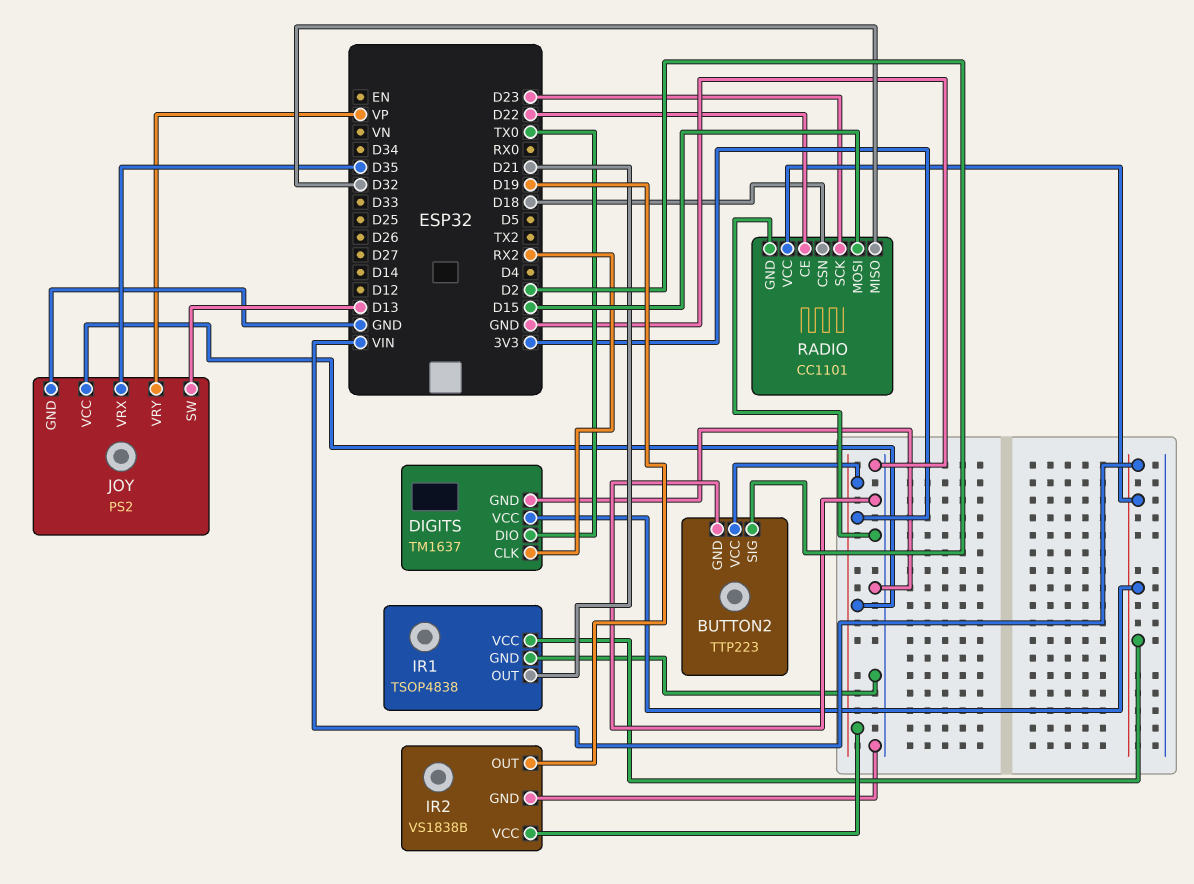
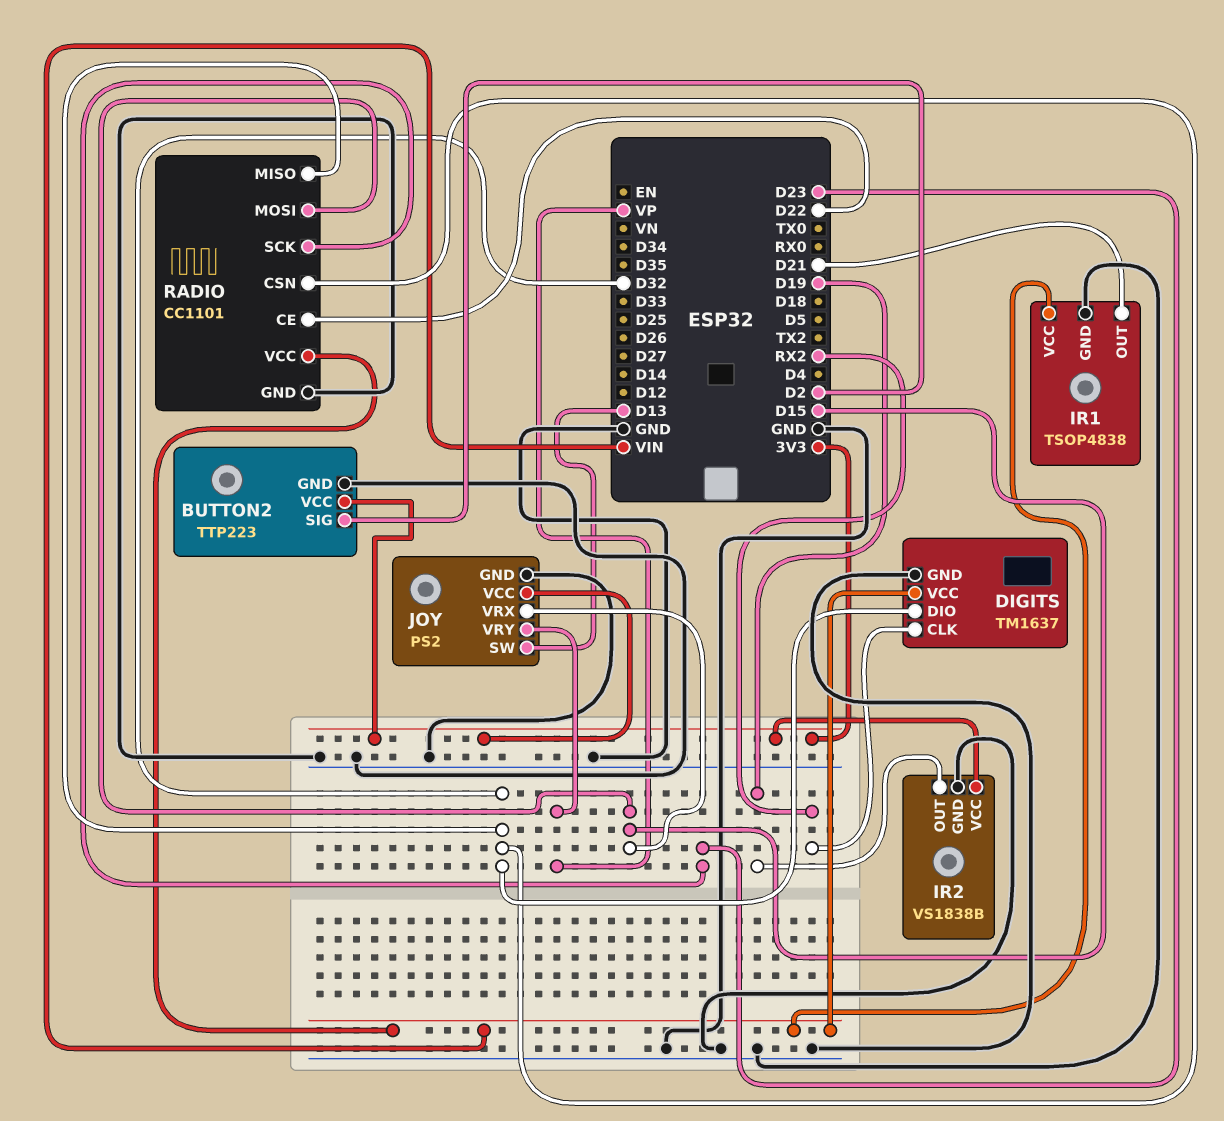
DIGITS pin DIO: TX0 -> D32
JOY pin VRX: D35 -> D15
RADIO pin CSN: D18 -> D32

